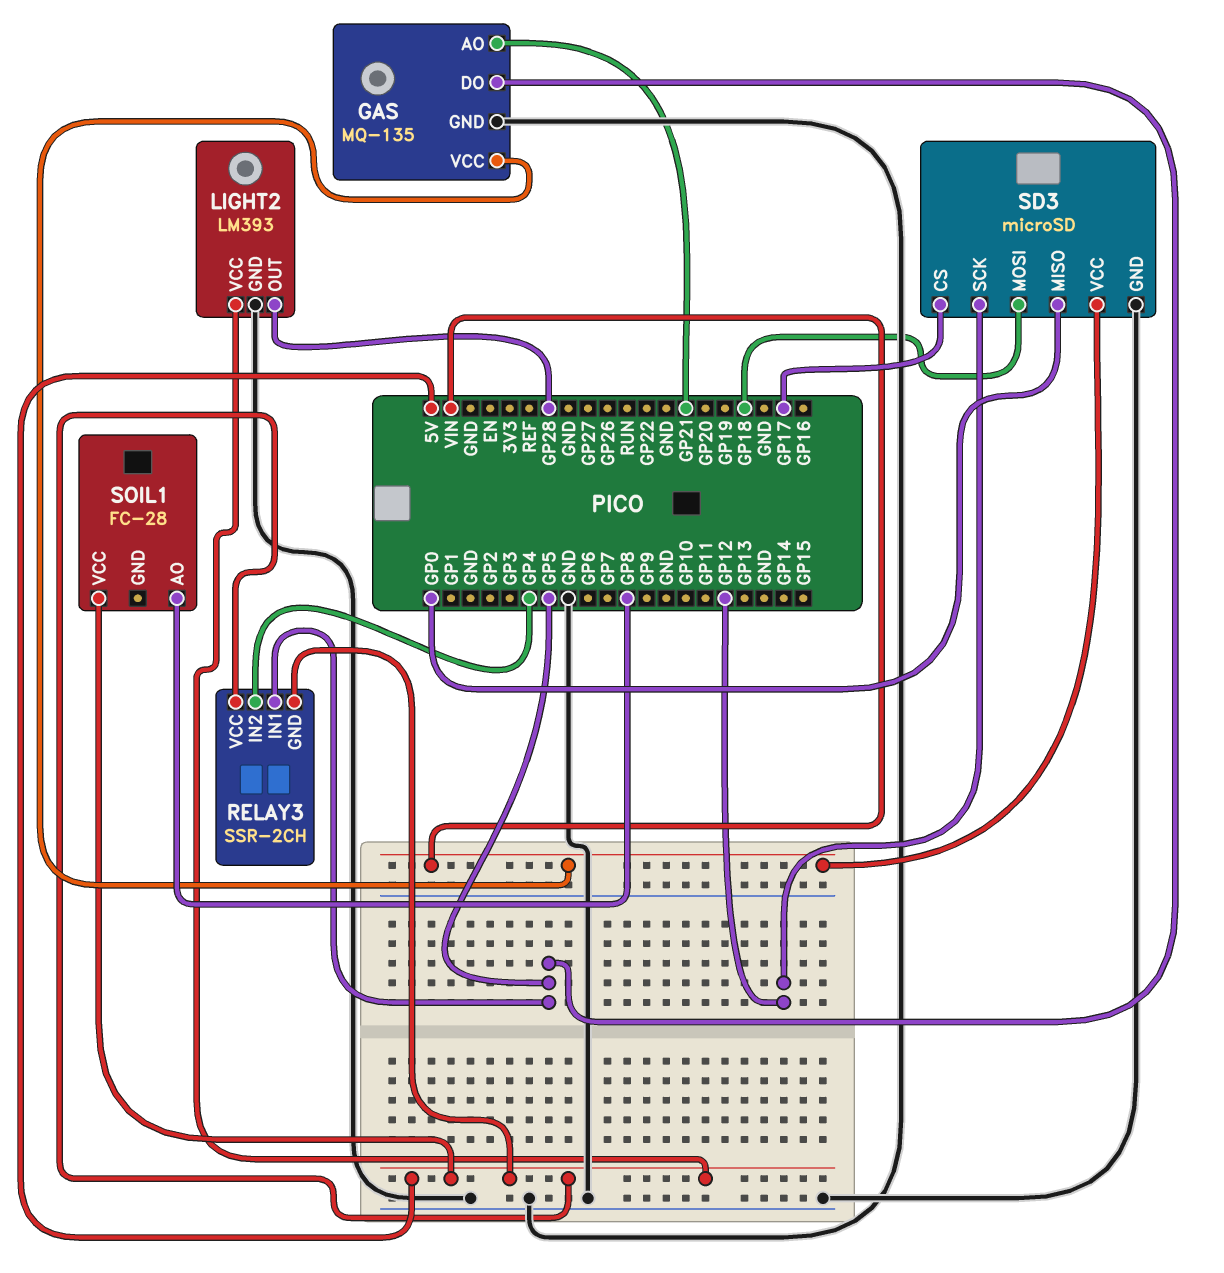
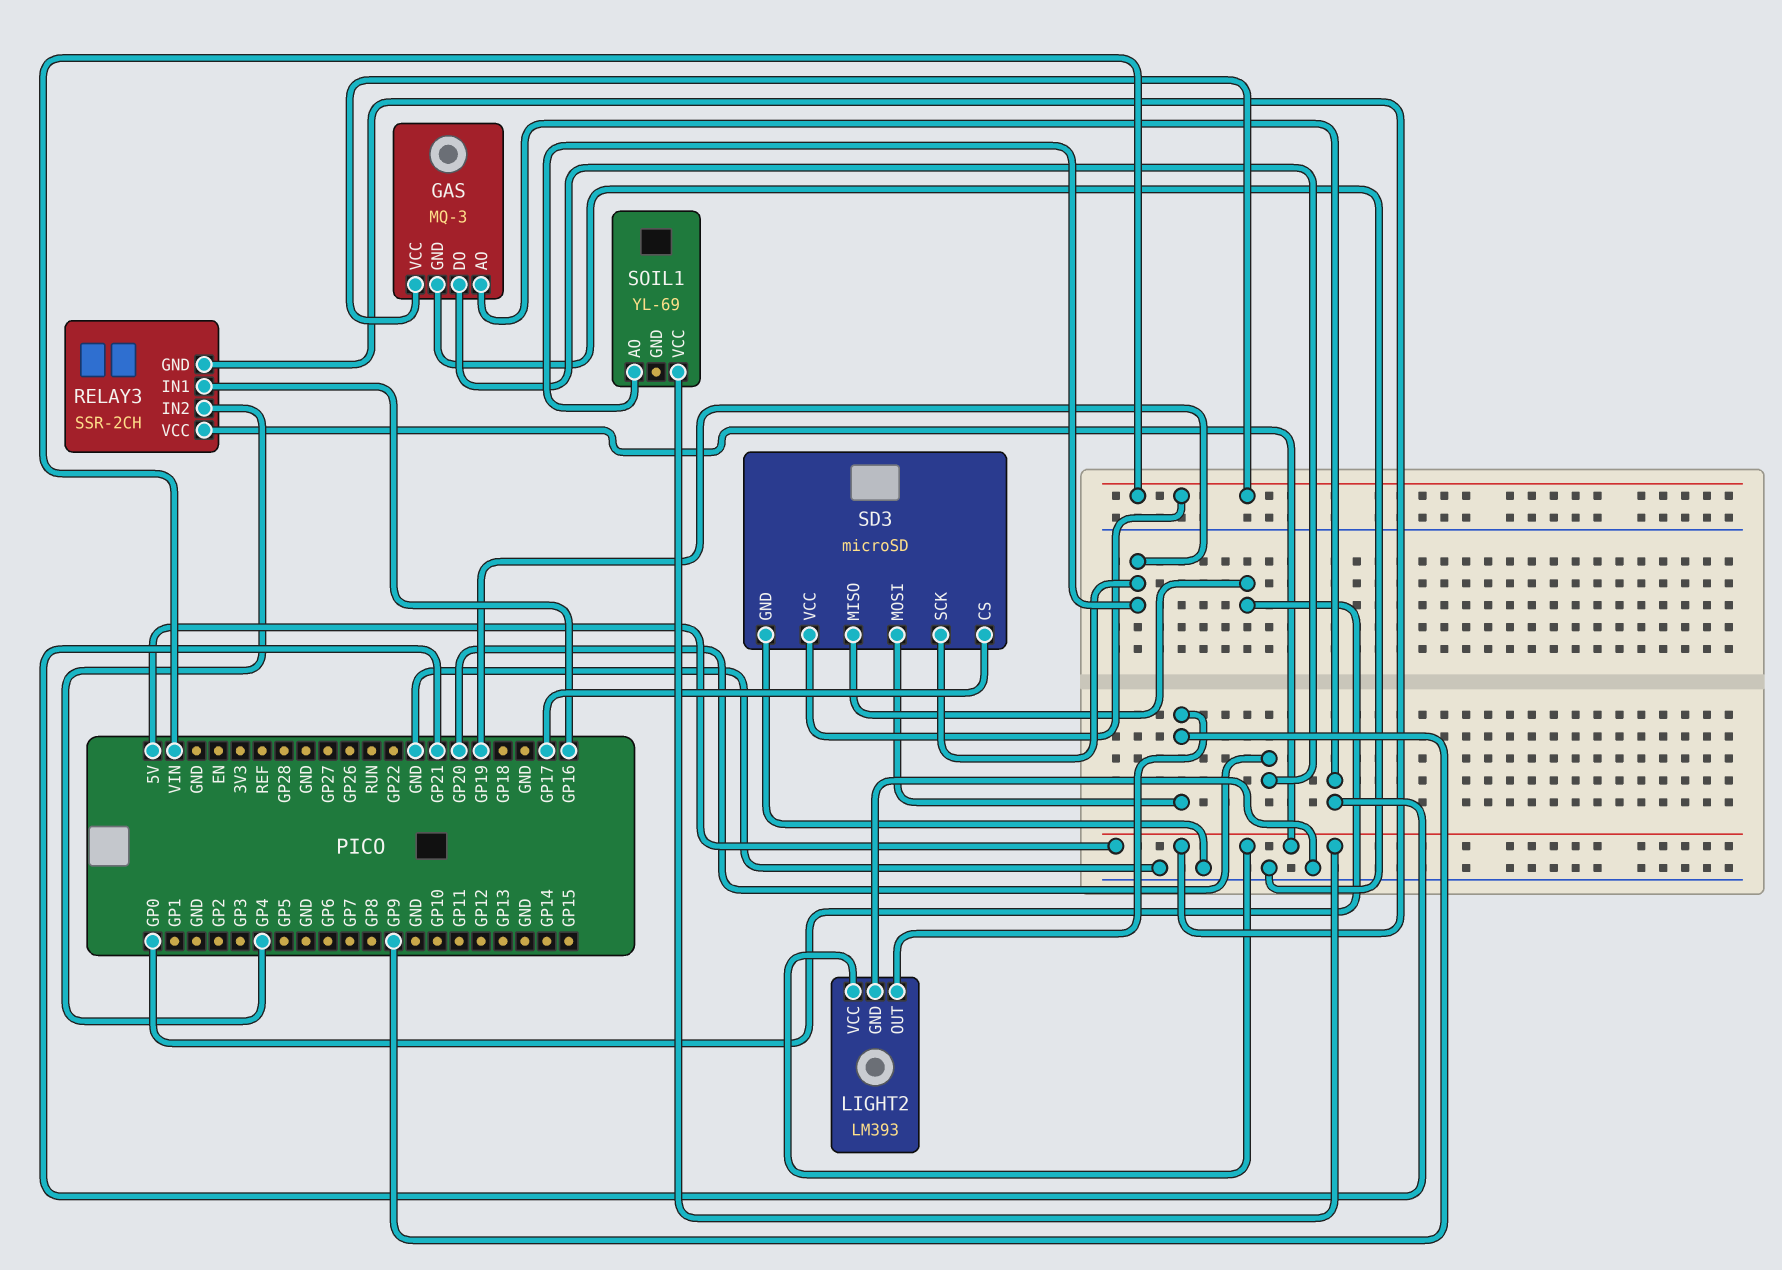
GAS: MQ-135 -> MQ-3
GAS pin DO: GP5 -> GP20
LIGHT2 pin OUT: GP28 -> GP9
RELAY3 pin IN1: GP5 -> GP16
SD3 pin MOSI: GP18 -> GP9
SD3 pin SCK: GP12 -> GP19
SOIL1: FC-28 -> YL-69
SOIL1 pin AO: GP8 -> GP19

